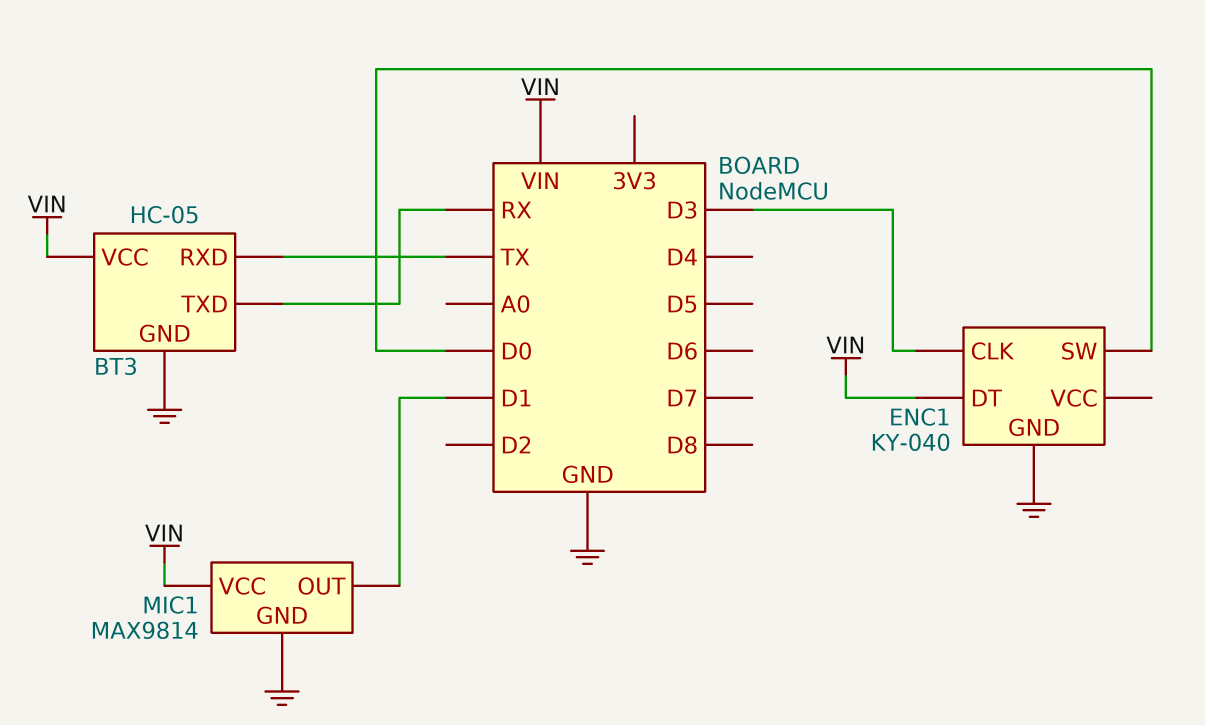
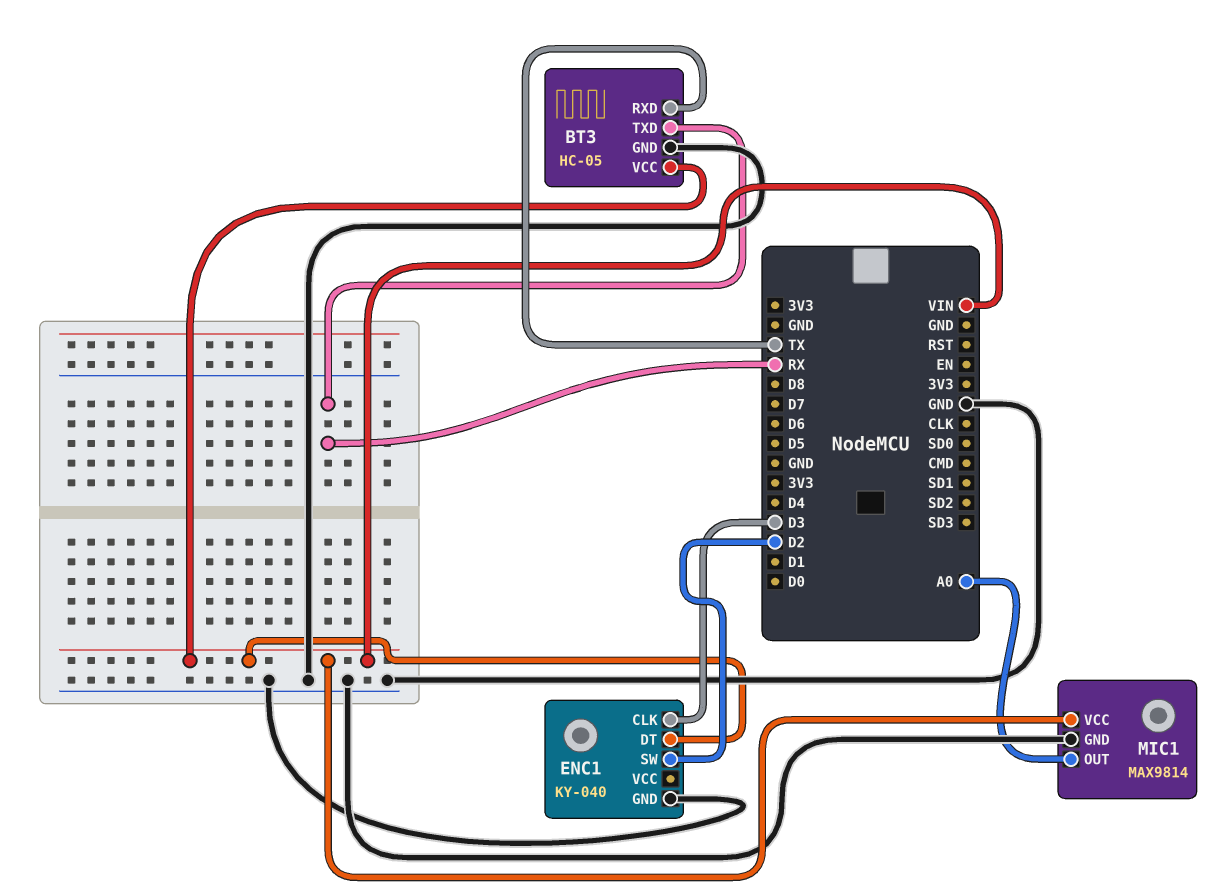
ENC1 pin SW: D0 -> D2
MIC1 pin OUT: D1 -> A0

